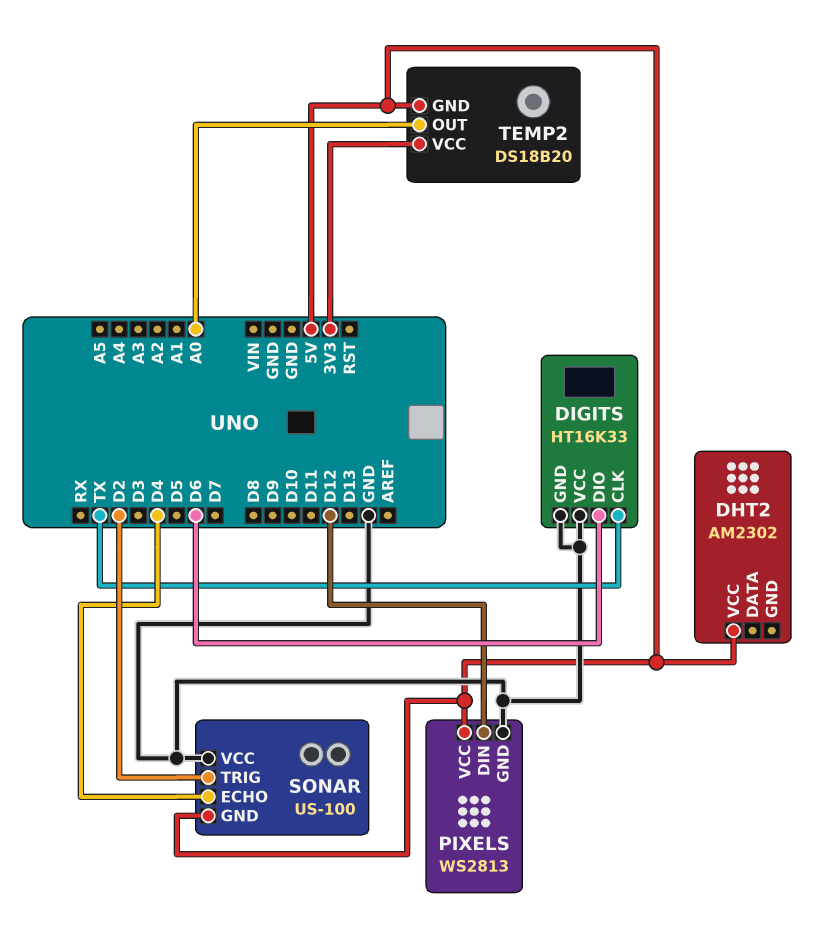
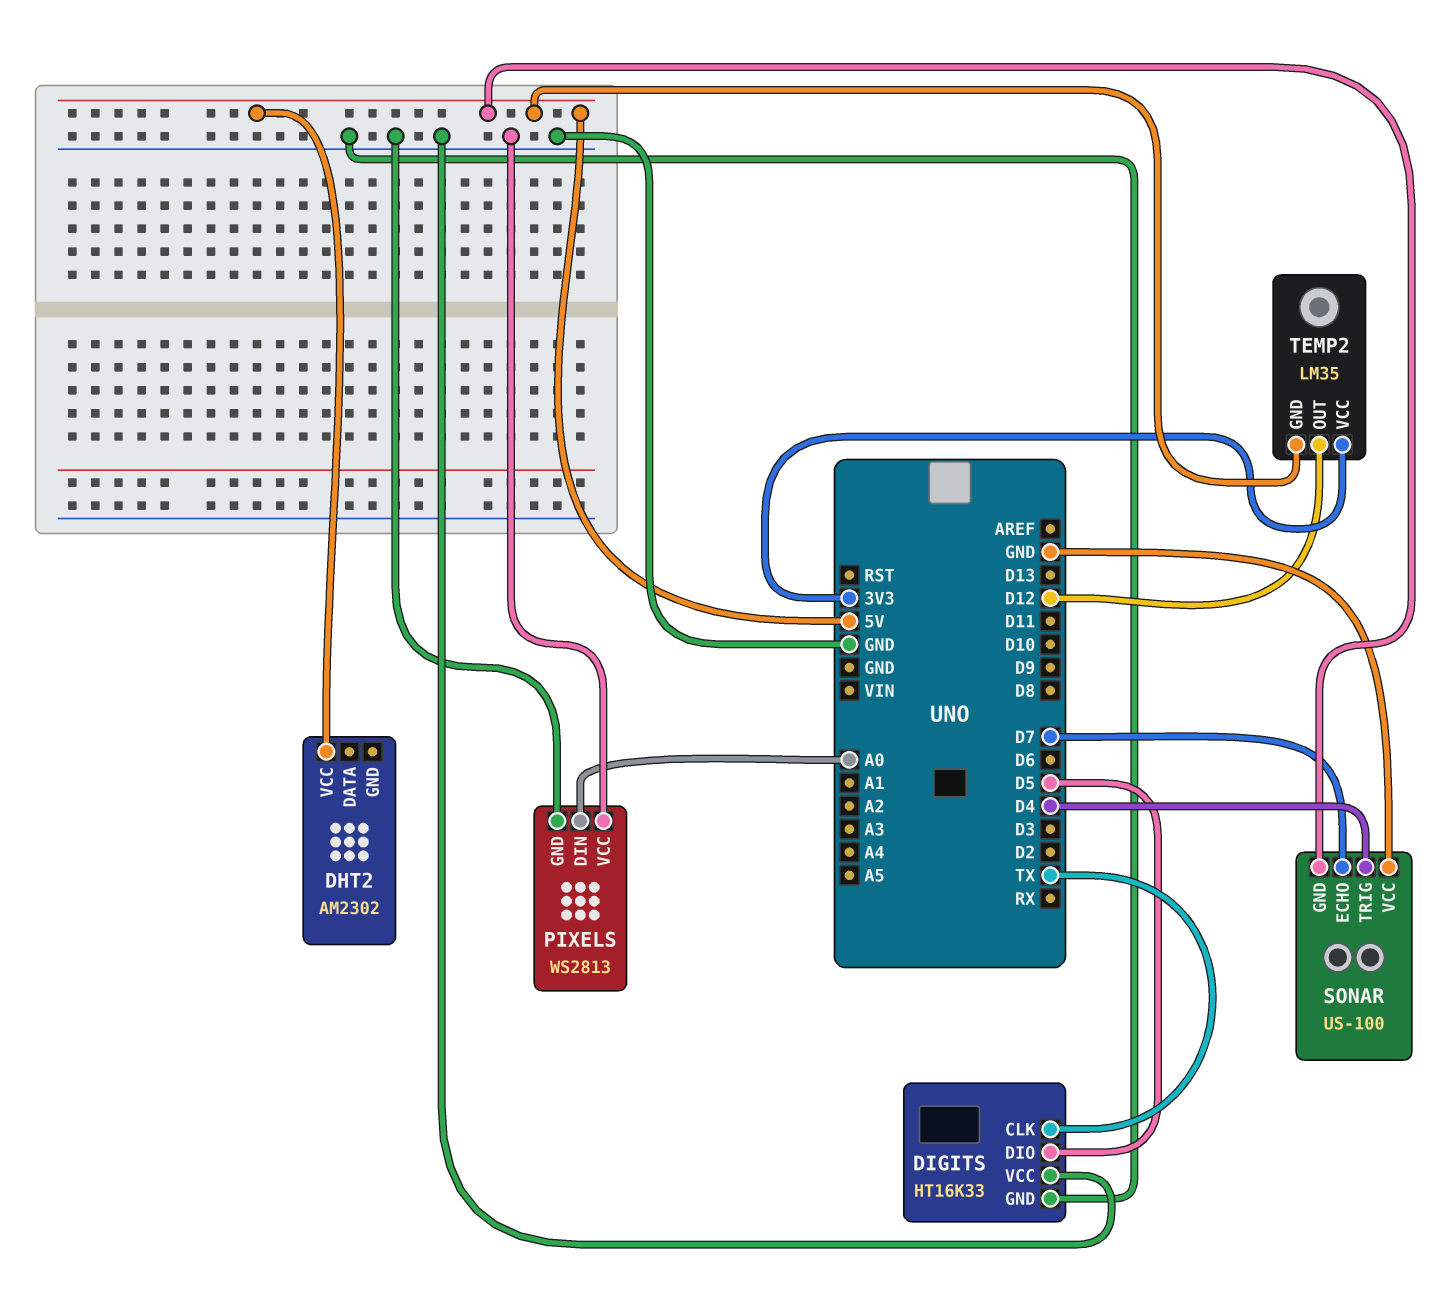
DIGITS pin DIO: D6 -> D5
PIXELS pin DIN: D12 -> A0
PIXELS pin VCC: 5V -> GND
SONAR pin ECHO: D4 -> D7
SONAR pin TRIG: D2 -> D4
TEMP2: DS18B20 -> LM35
TEMP2 pin OUT: A0 -> D12

